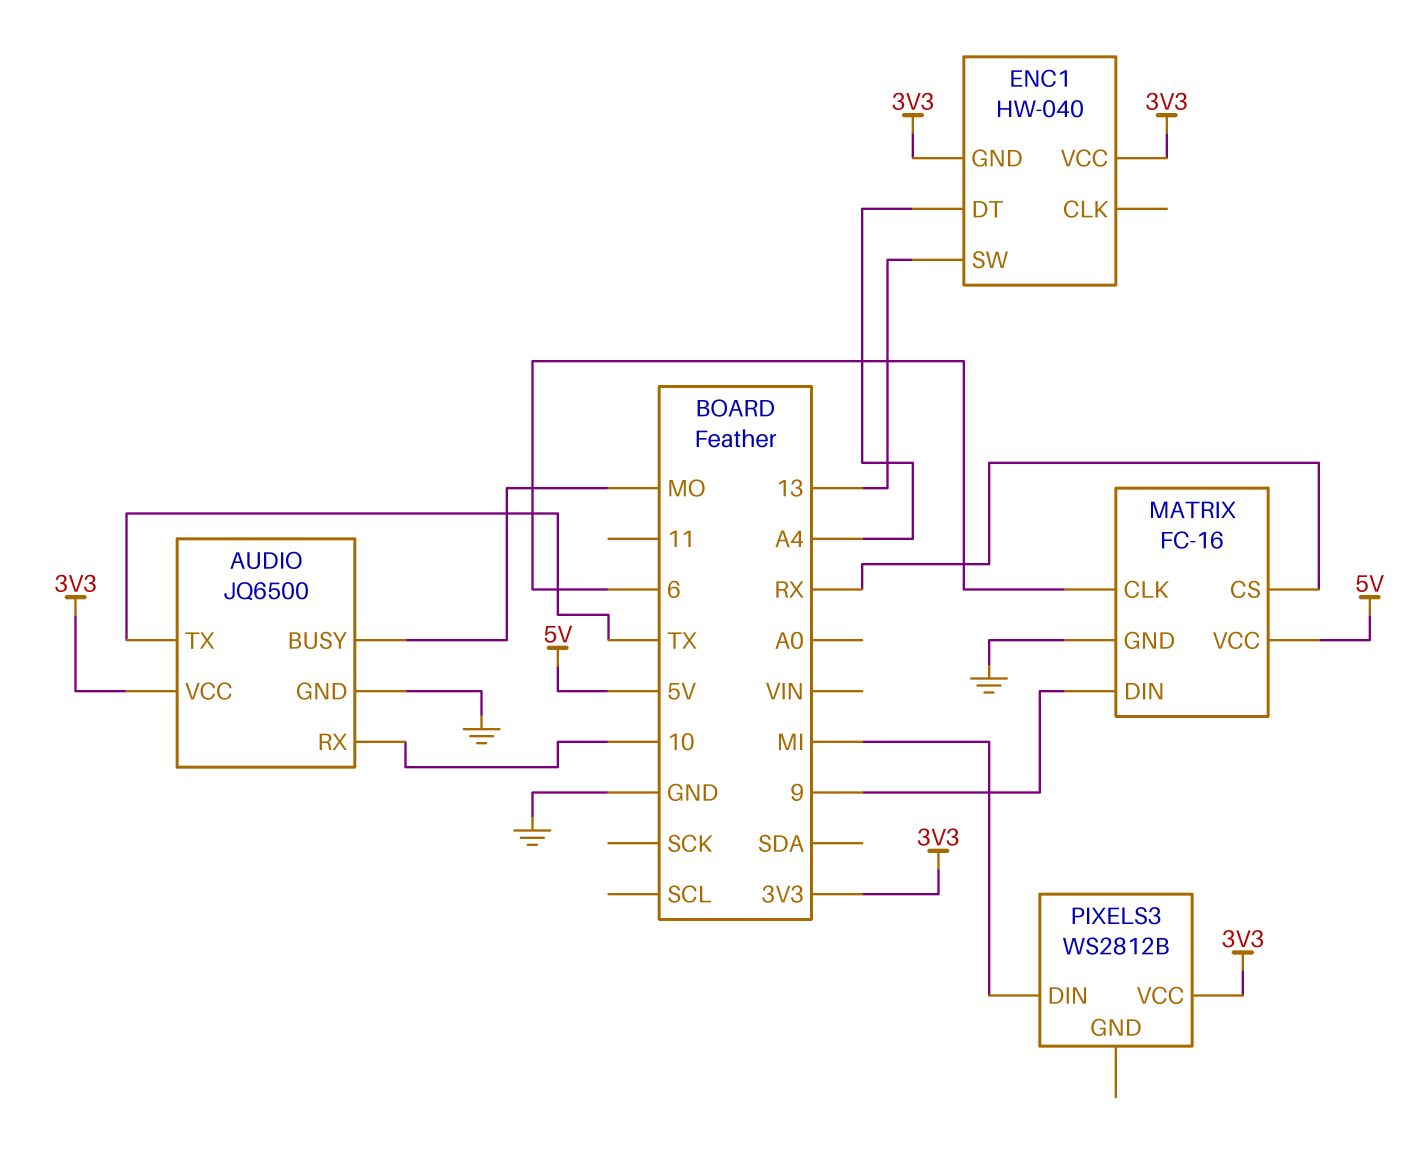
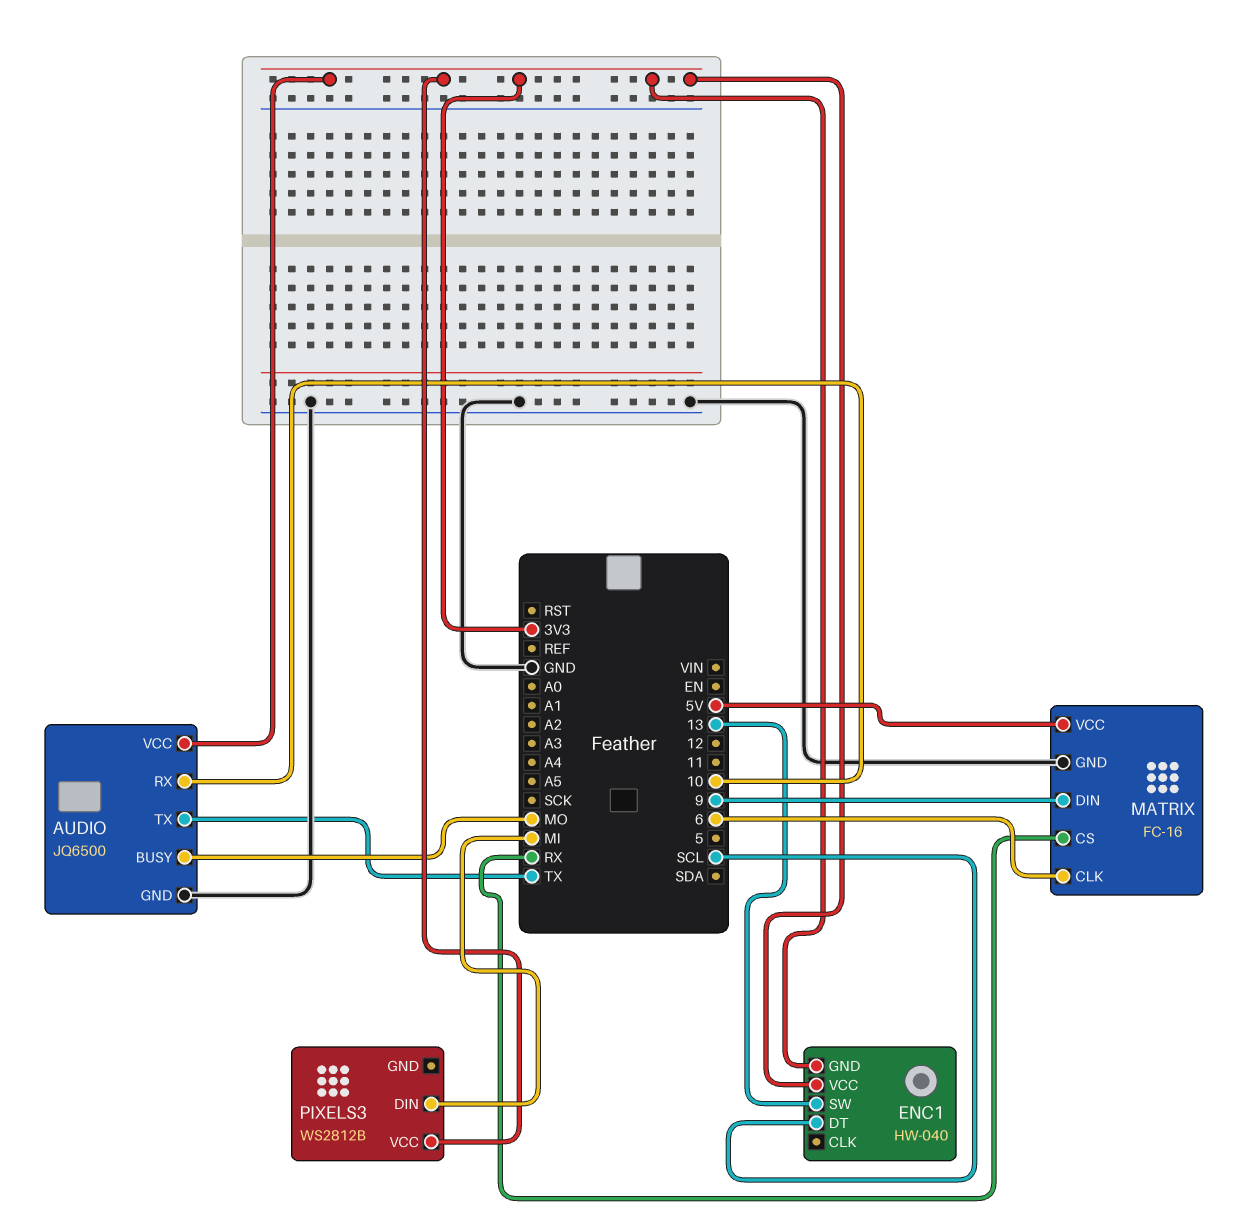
ENC1 pin DT: A4 -> SCL

